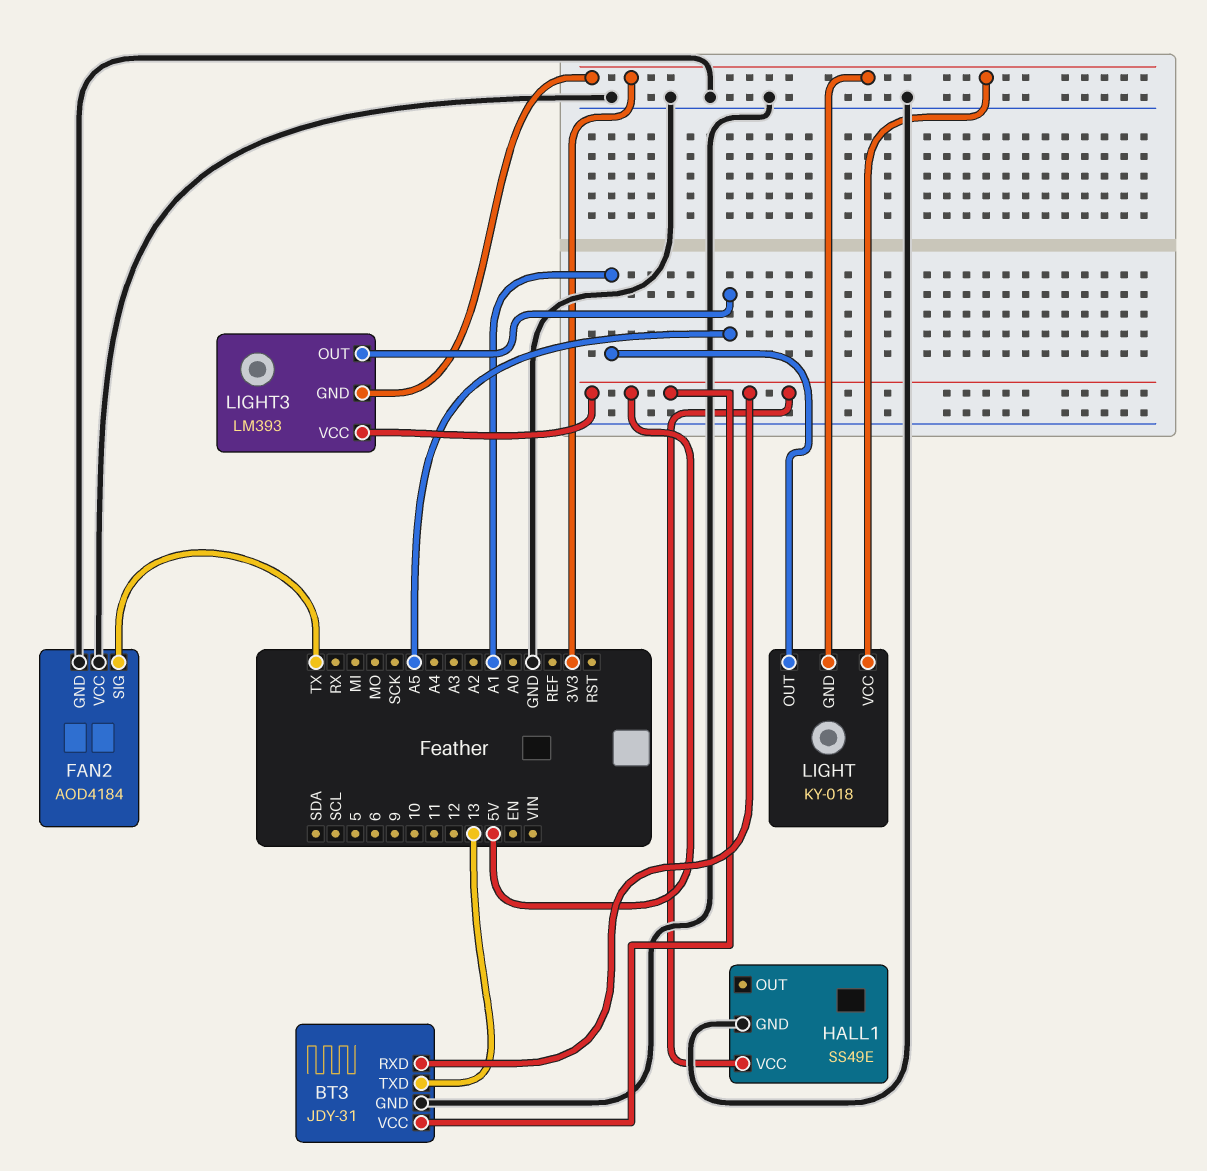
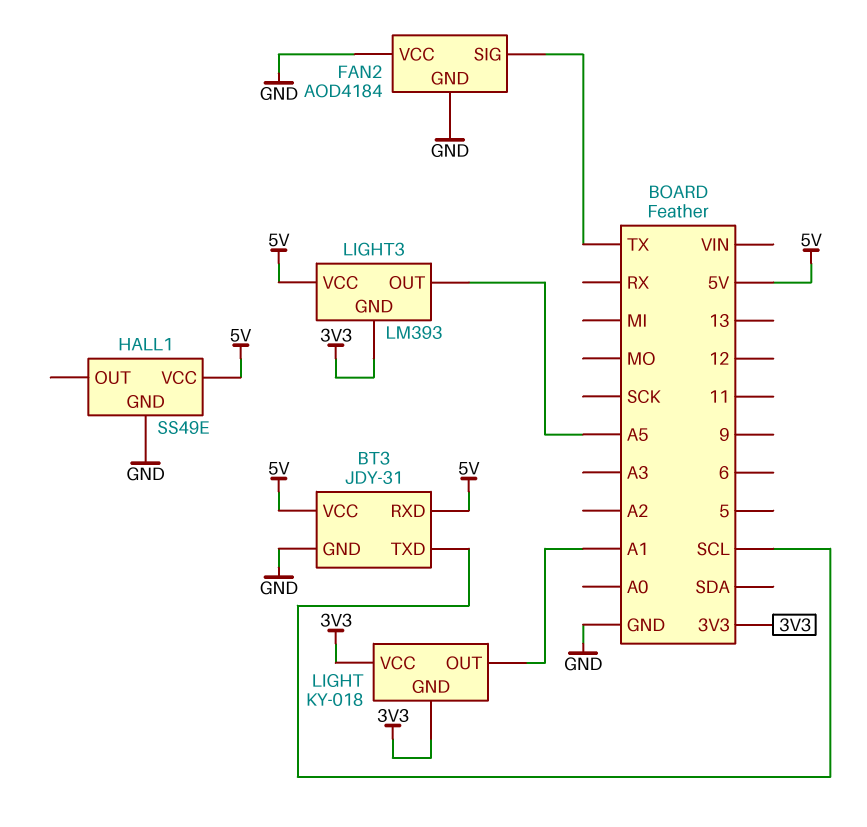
BT3 pin TXD: 13 -> SCL

